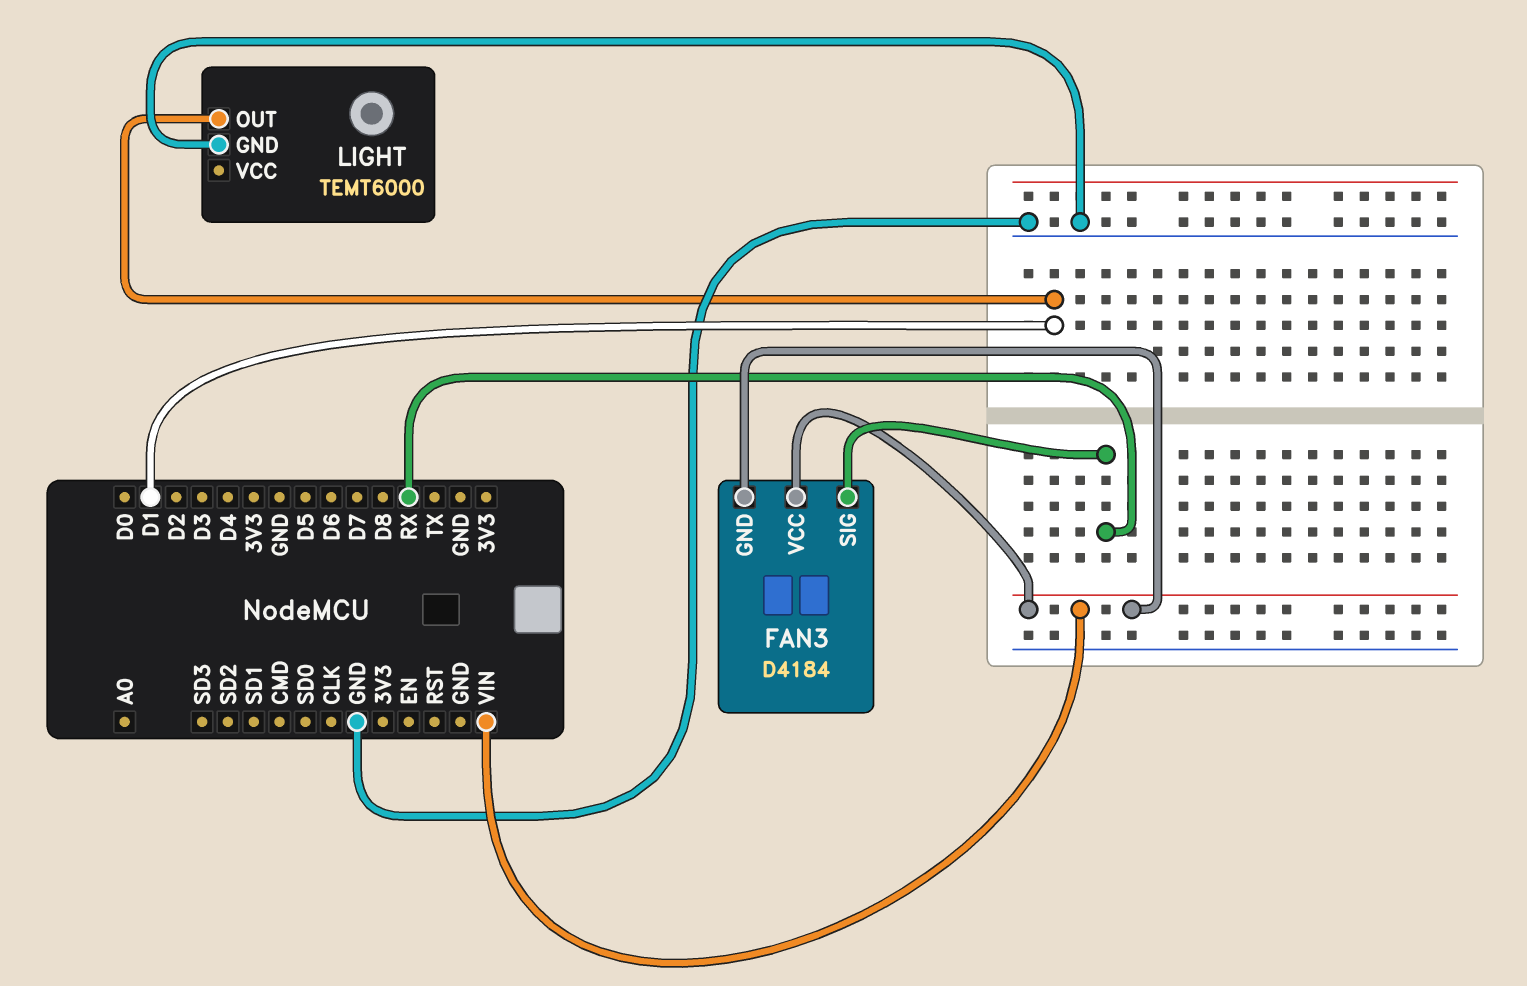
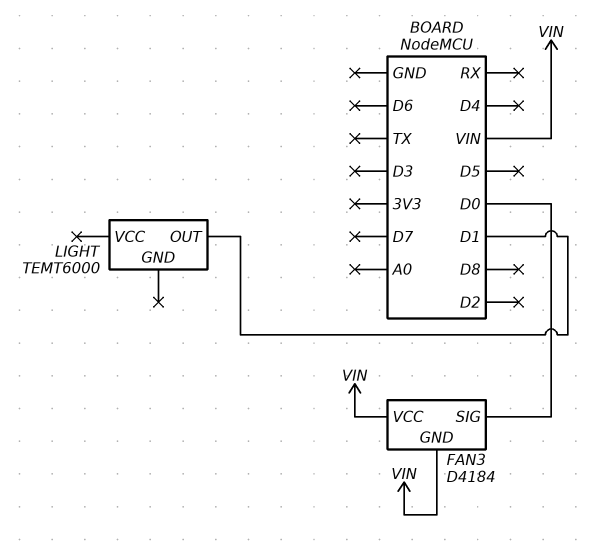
FAN3 pin SIG: RX -> D0
LIGHT pin GND: GND -> none

